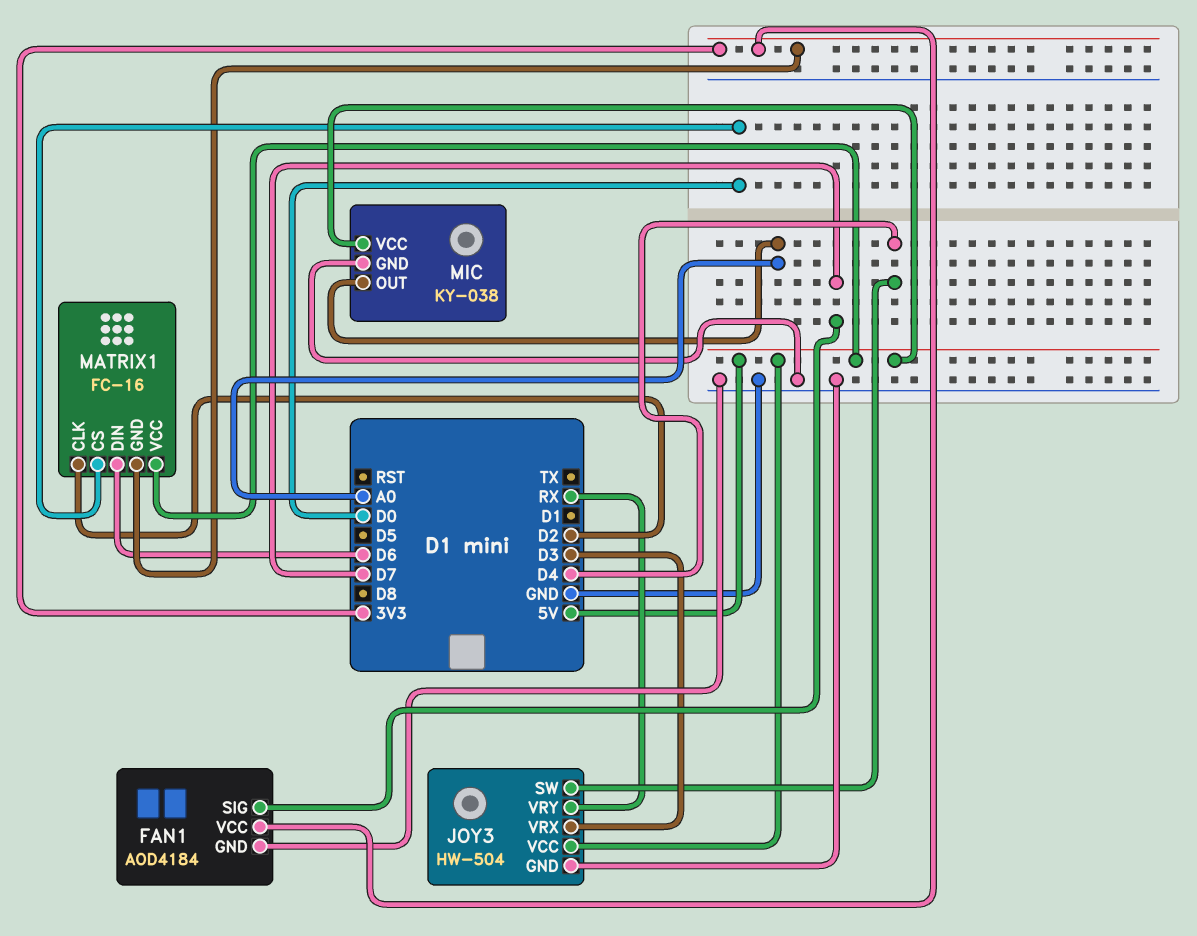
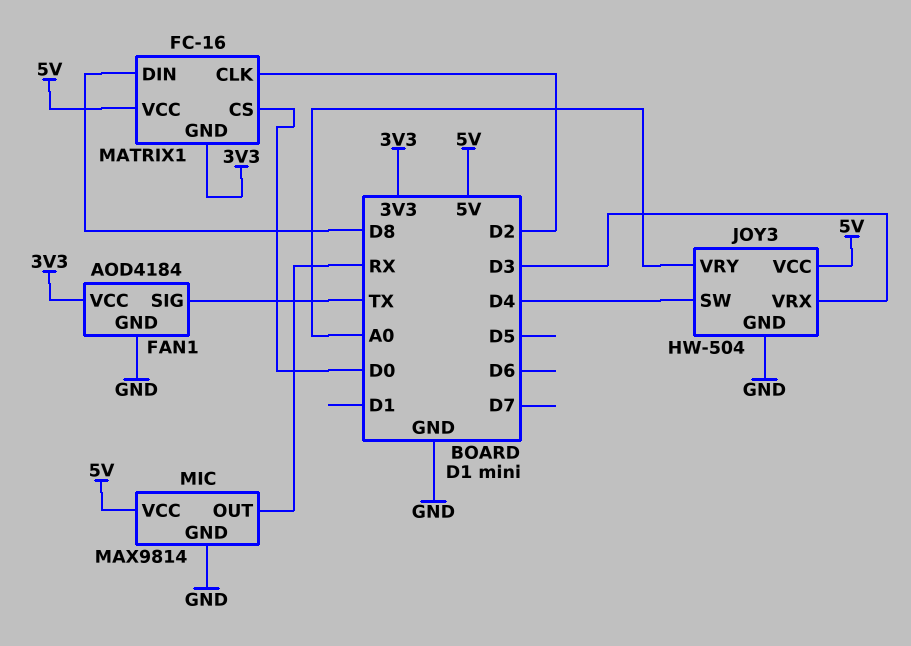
FAN1 pin SIG: D7 -> TX
JOY3 pin VRY: RX -> A0
MATRIX1 pin DIN: D6 -> D8
MIC: KY-038 -> MAX9814
MIC pin OUT: A0 -> RX

